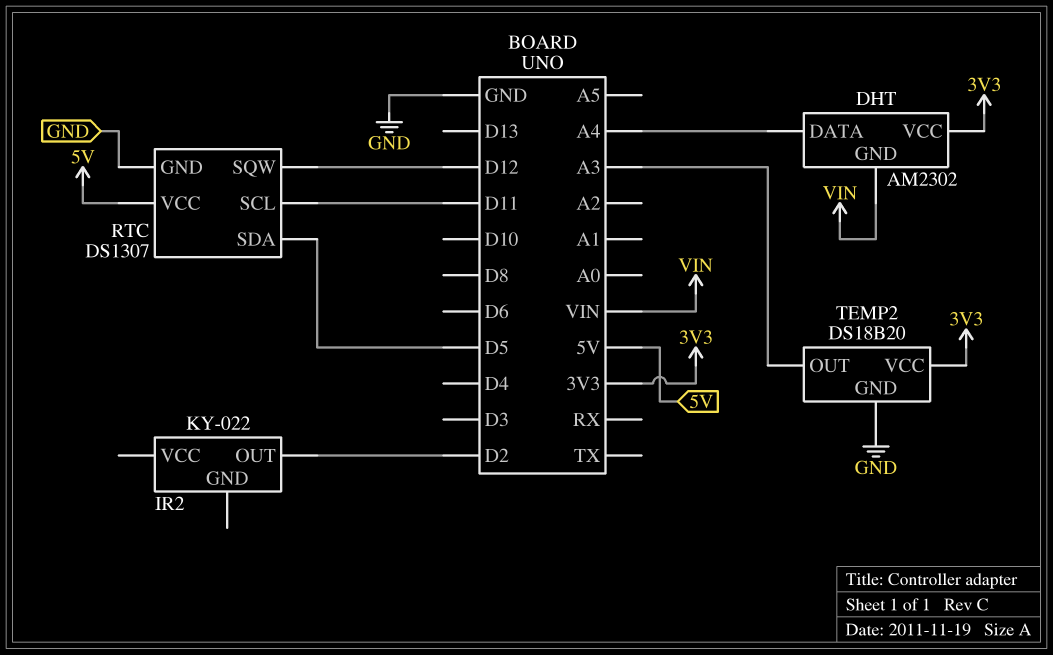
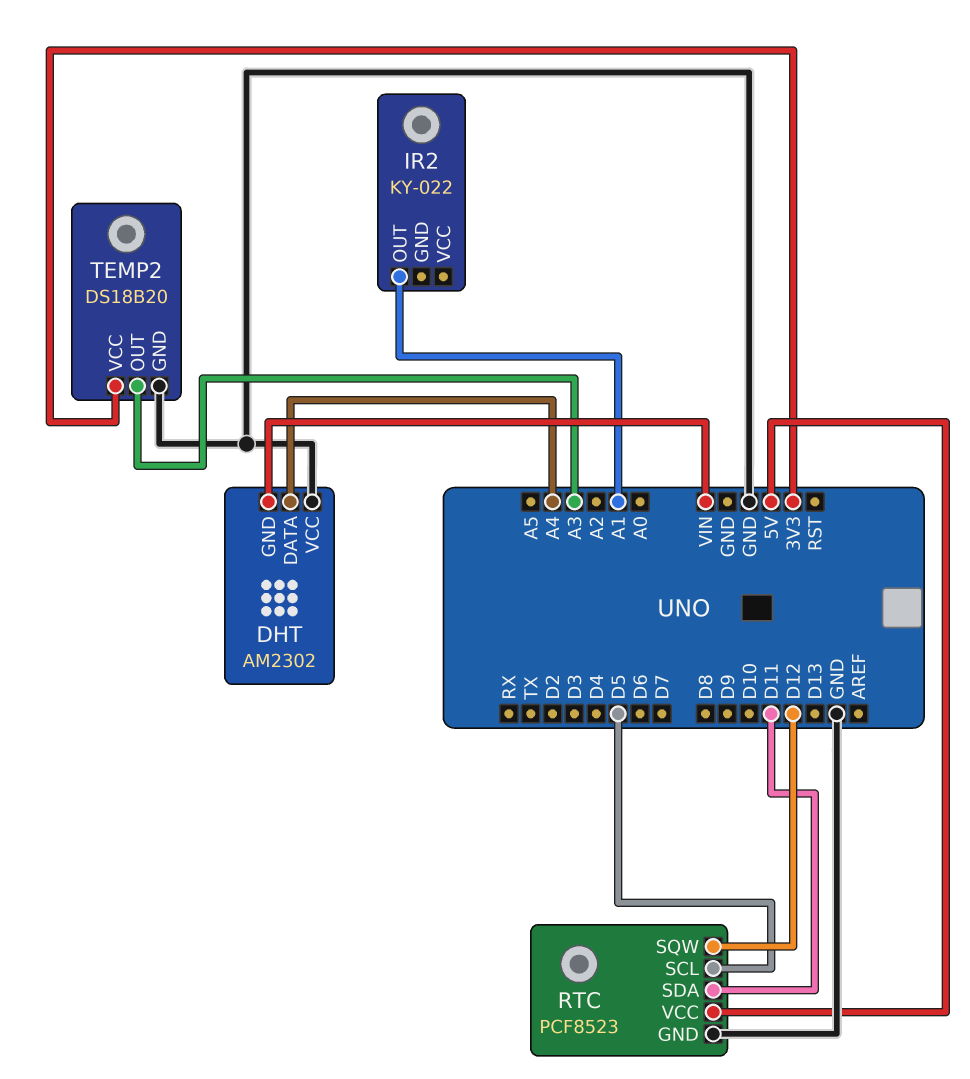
DHT pin VCC: 3V3 -> GND
IR2 pin OUT: D2 -> A1
RTC: DS1307 -> PCF8523
RTC pin SCL: D11 -> D5
RTC pin SDA: D5 -> D11

